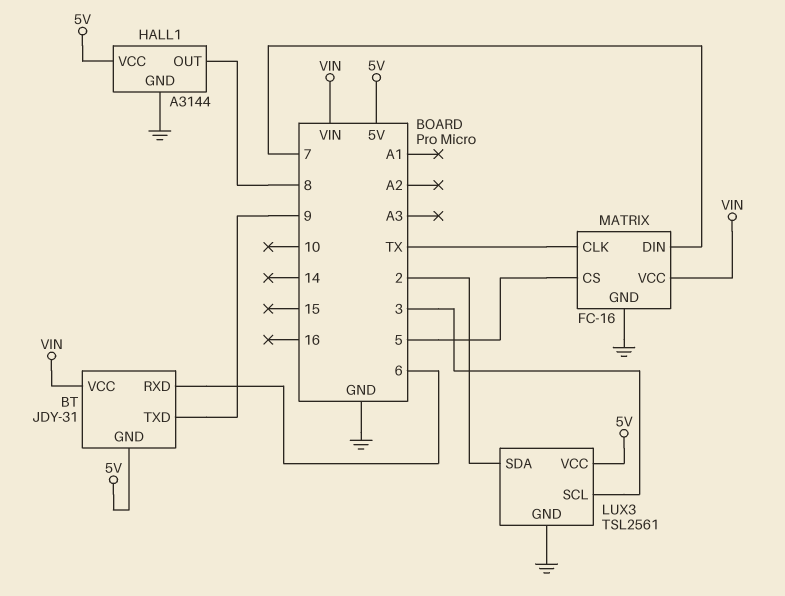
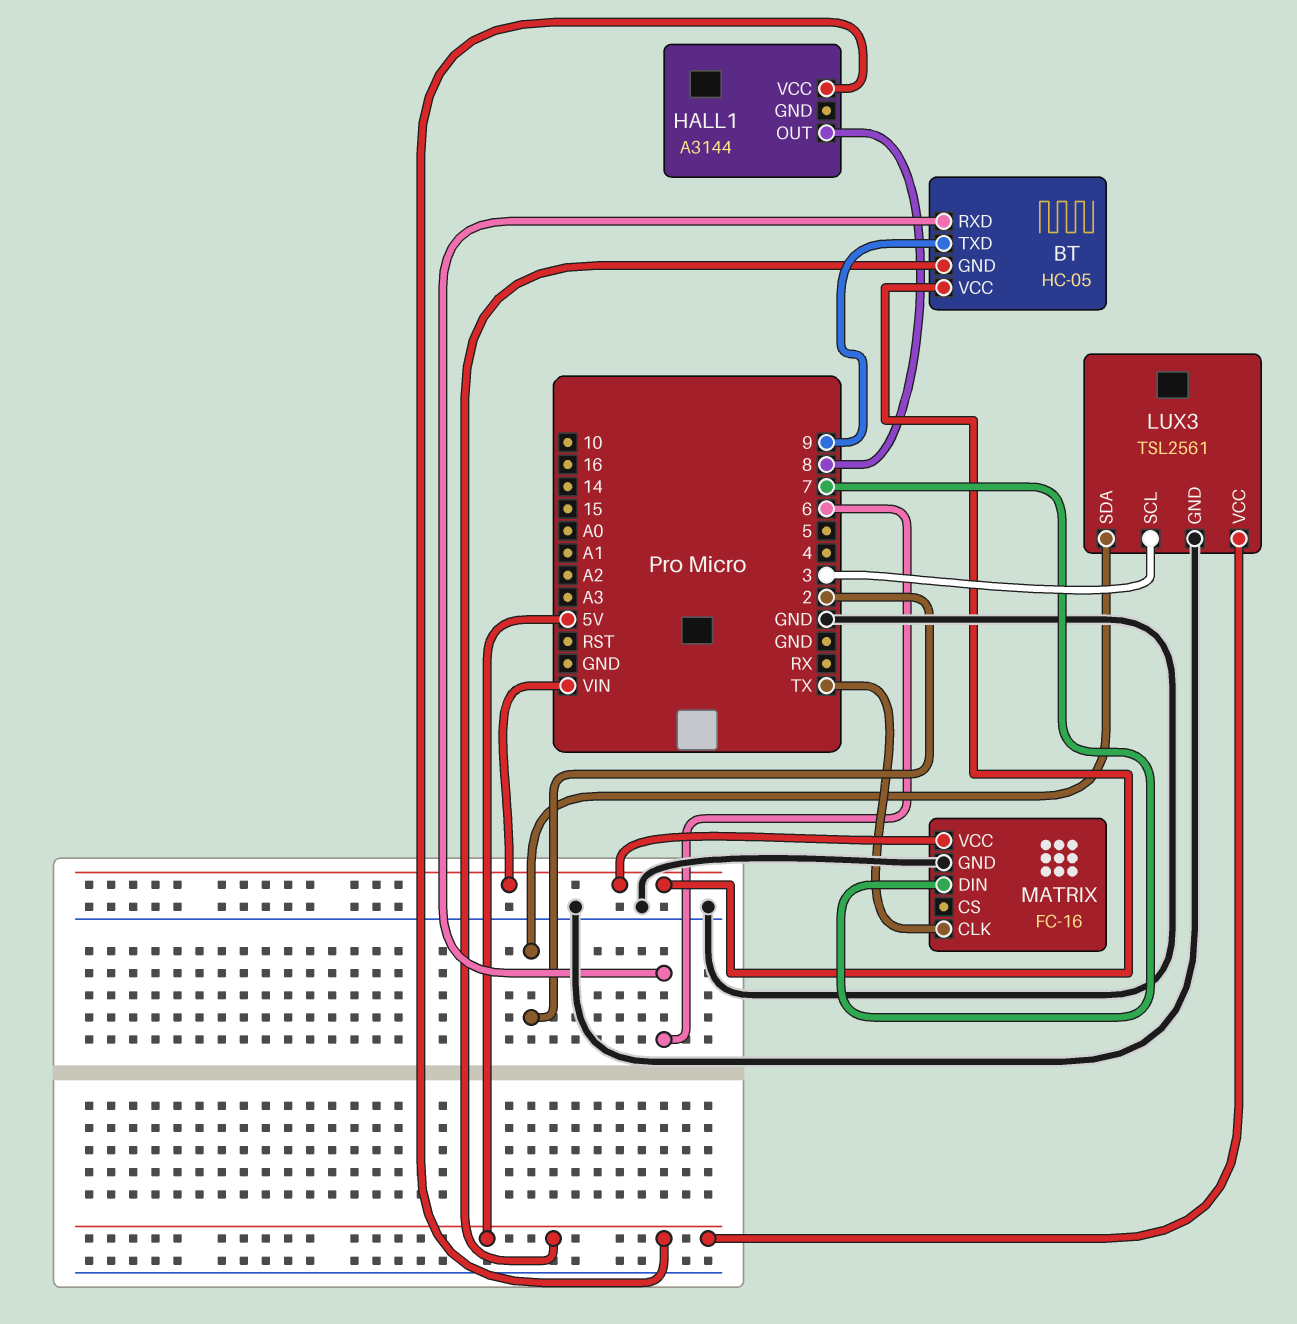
BT: JDY-31 -> HC-05
HALL1 pin GND: GND -> none
MATRIX pin CS: 5 -> none

